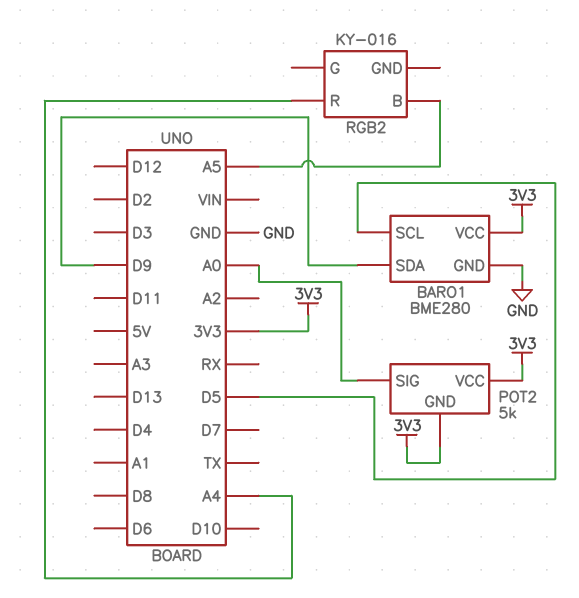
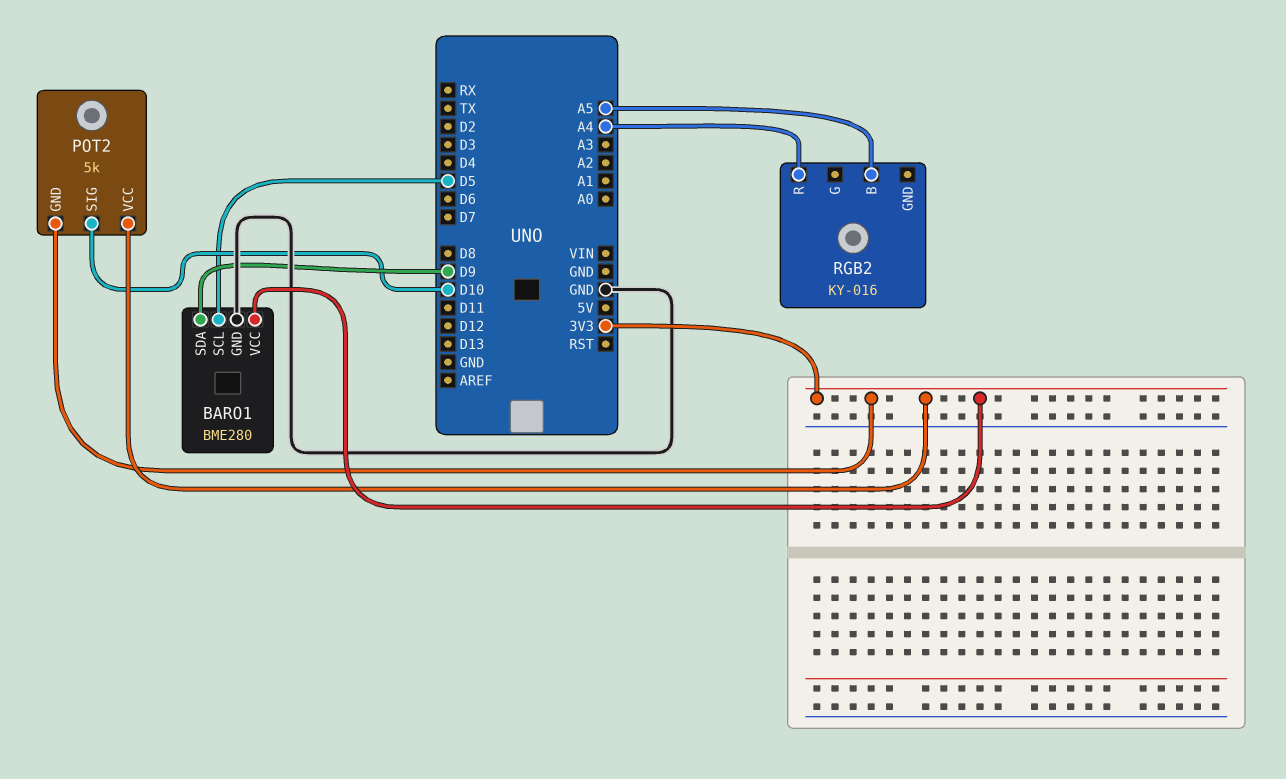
POT2 pin SIG: A0 -> D10

